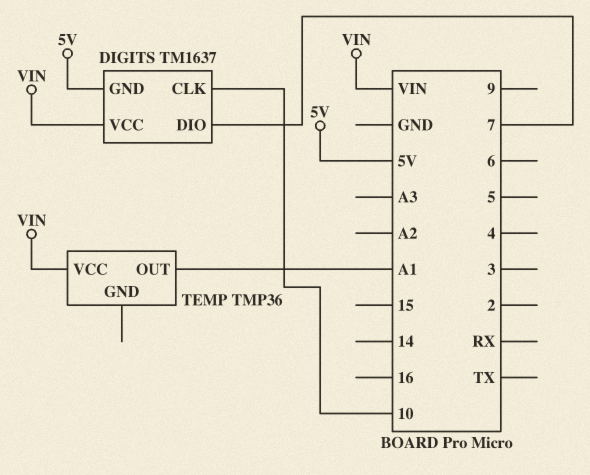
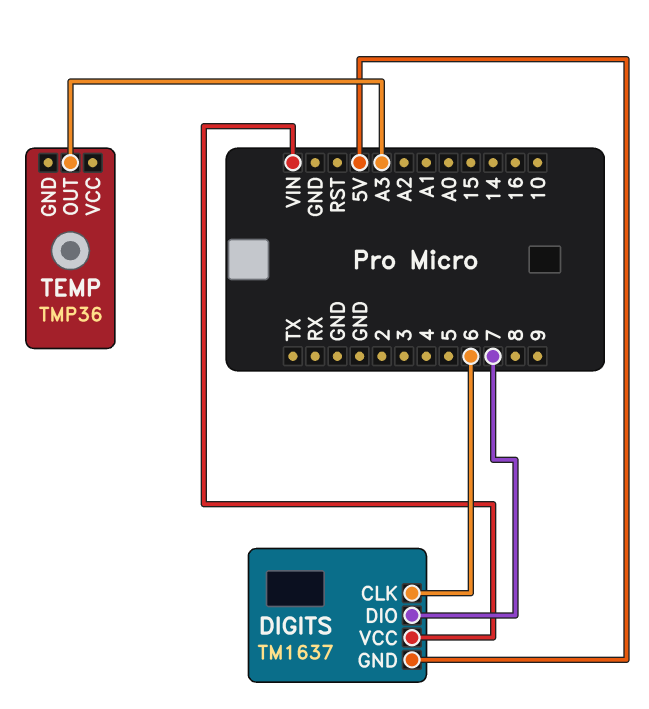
DIGITS pin CLK: 10 -> 6
TEMP pin OUT: A1 -> A3
TEMP pin VCC: VIN -> none

